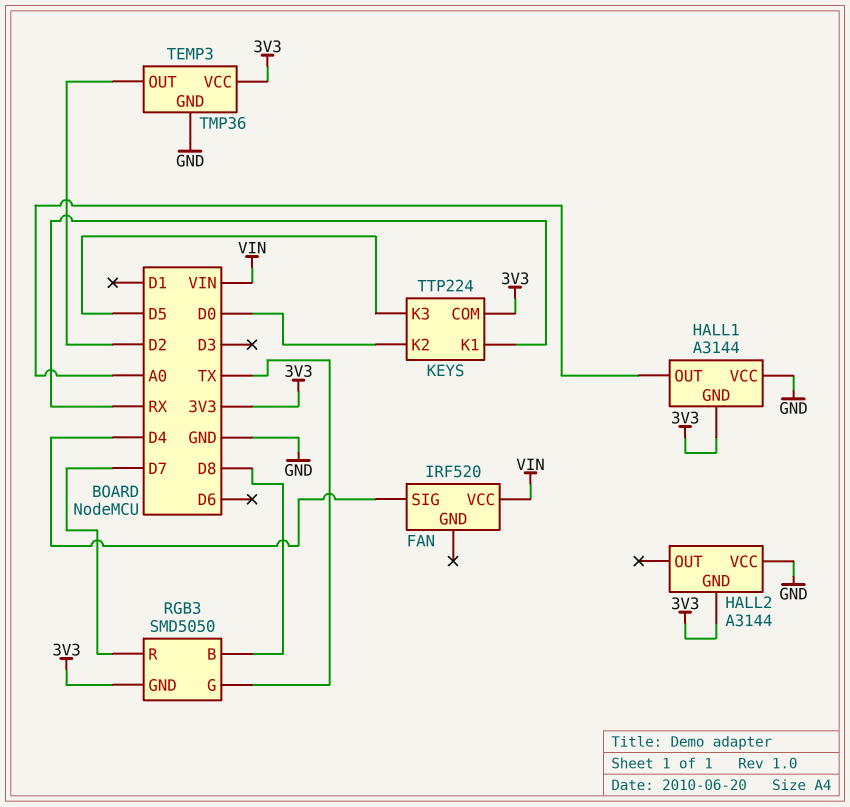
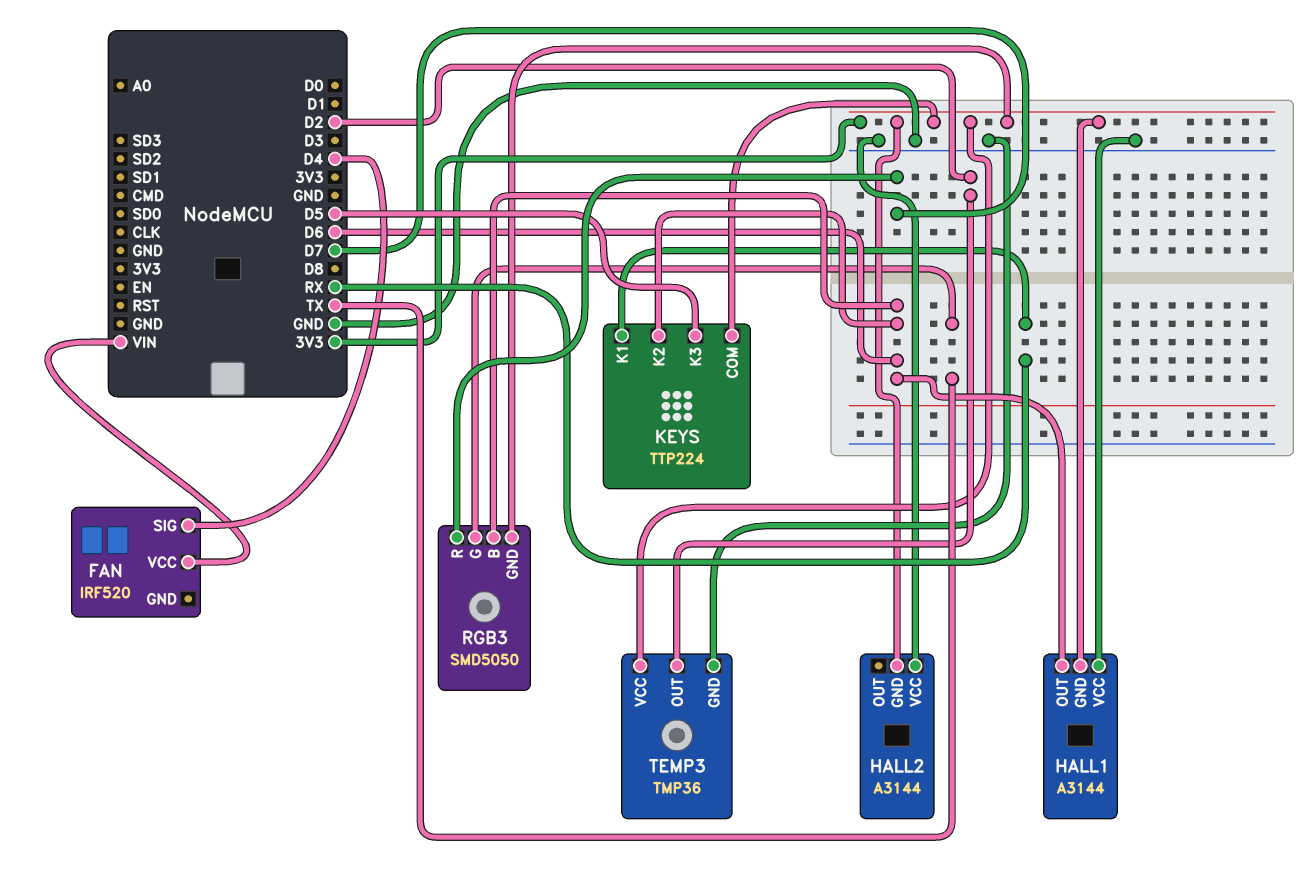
HALL1 pin OUT: A0 -> D6
KEYS pin K2: D0 -> D6
RGB3 pin B: D8 -> D6

